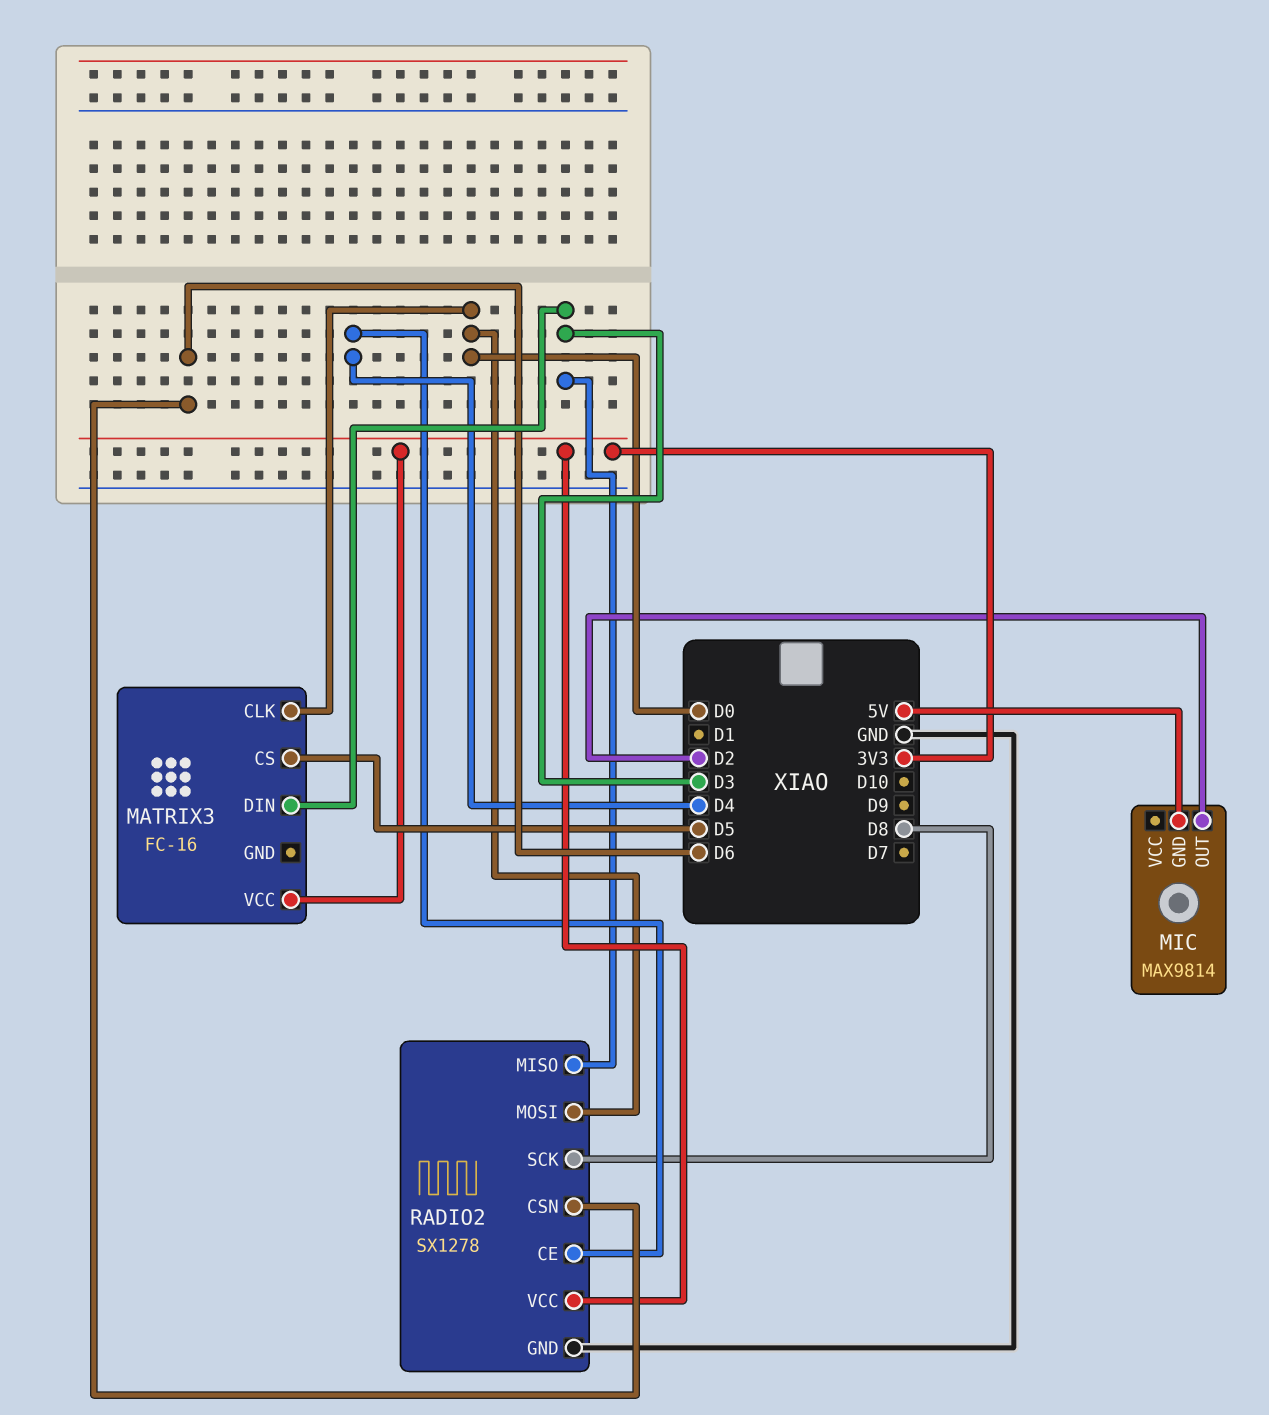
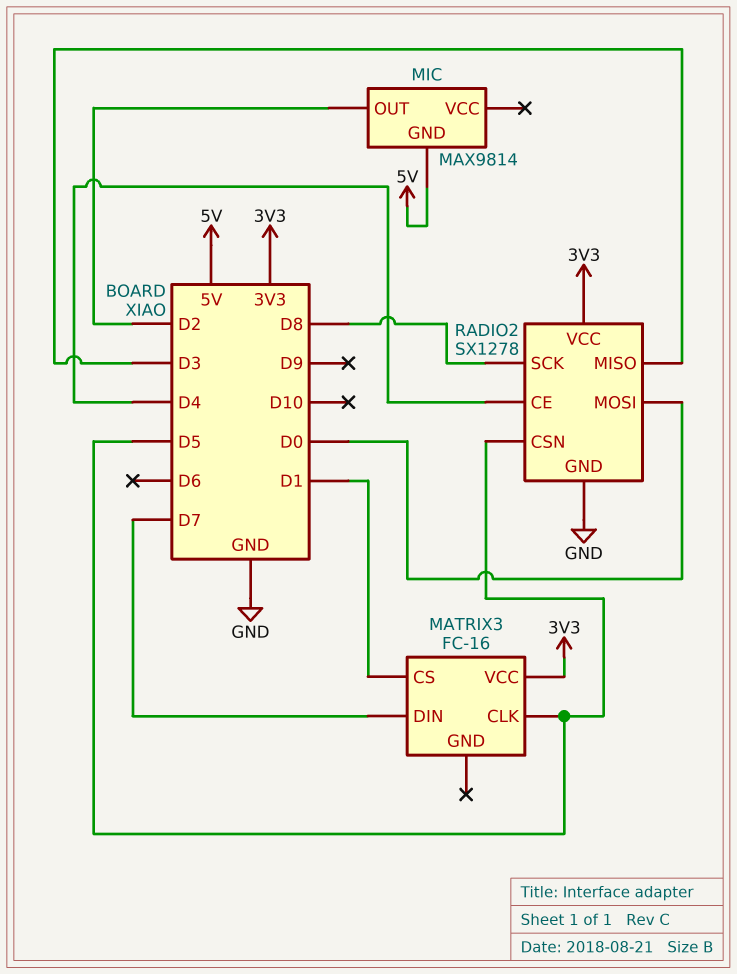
MATRIX3 pin CLK: D0 -> D5
MATRIX3 pin CS: D5 -> D1
MATRIX3 pin DIN: D3 -> D7
RADIO2 pin CSN: D6 -> D5

